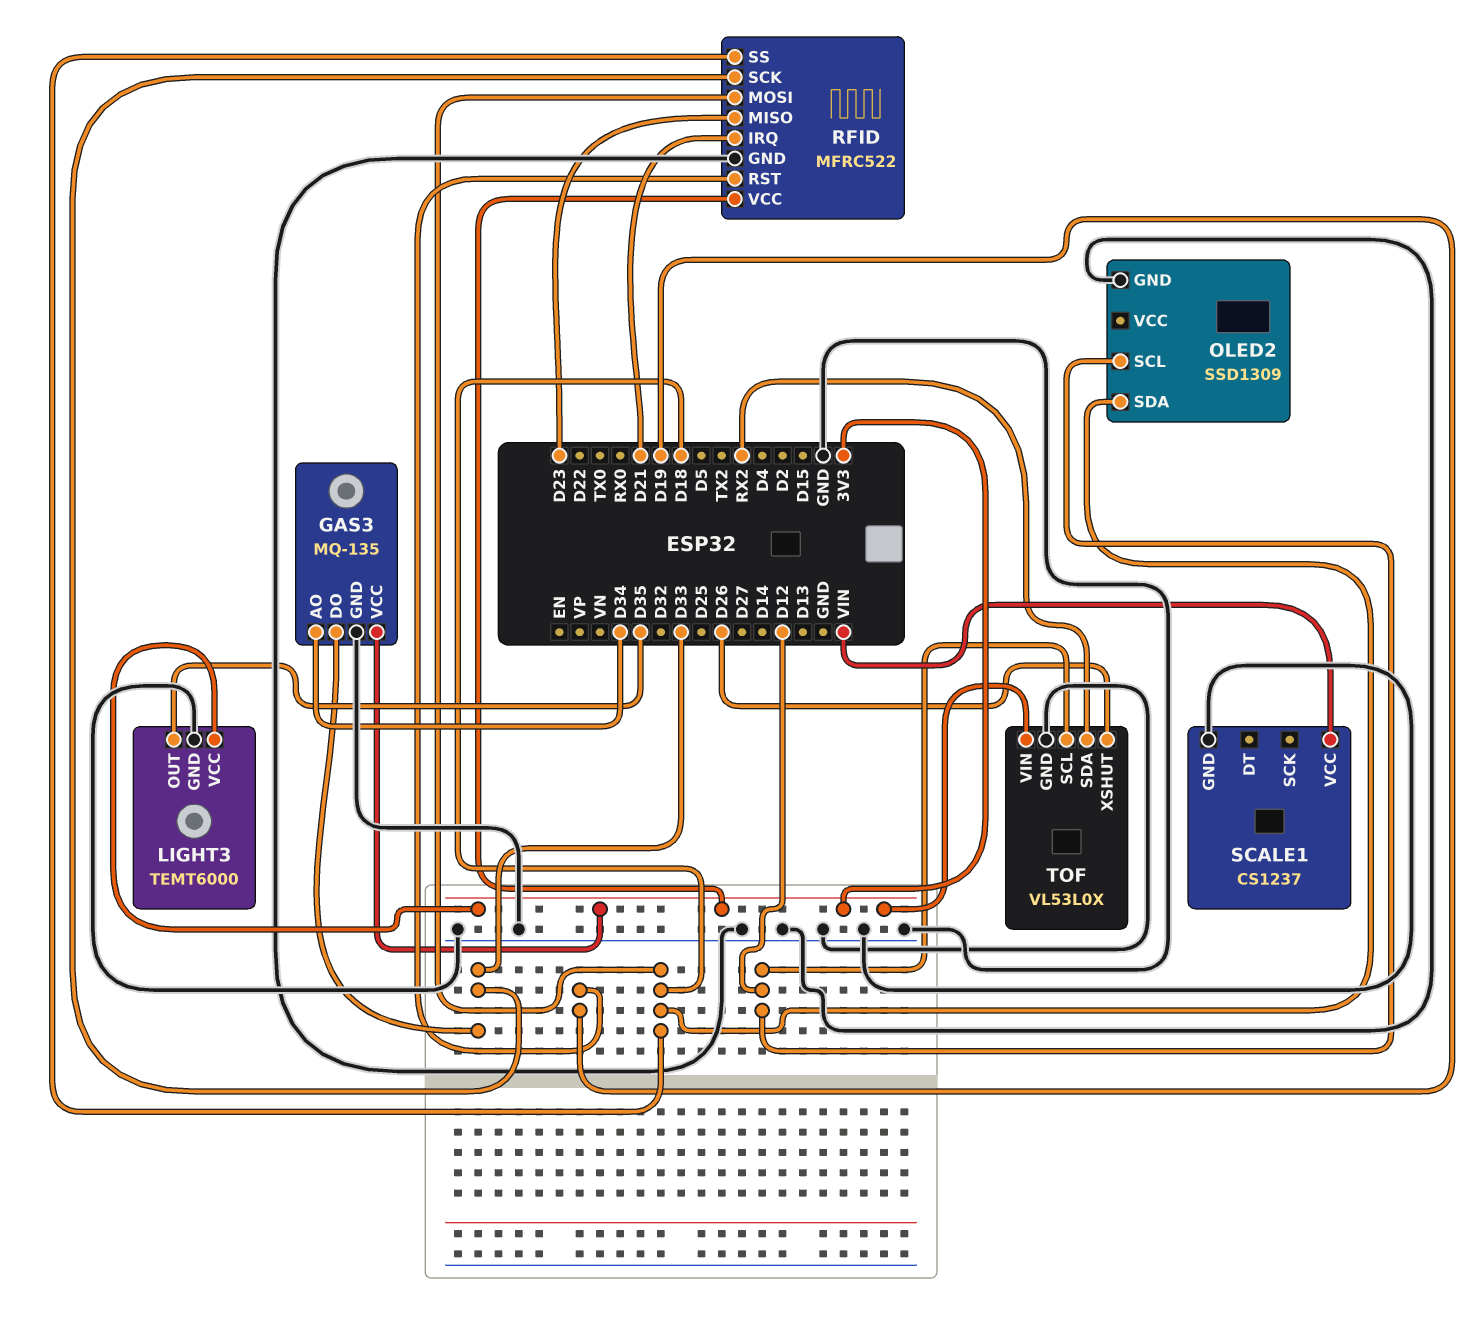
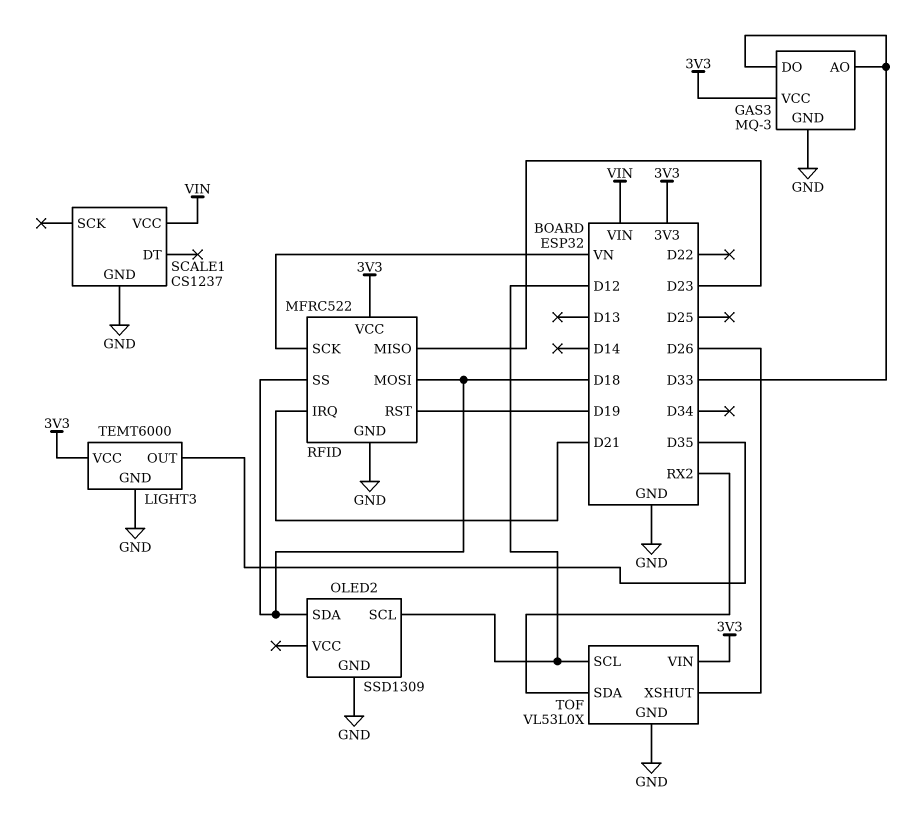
GAS3: MQ-135 -> MQ-3
GAS3 pin AO: D34 -> D33
RFID pin SCK: D33 -> VN

